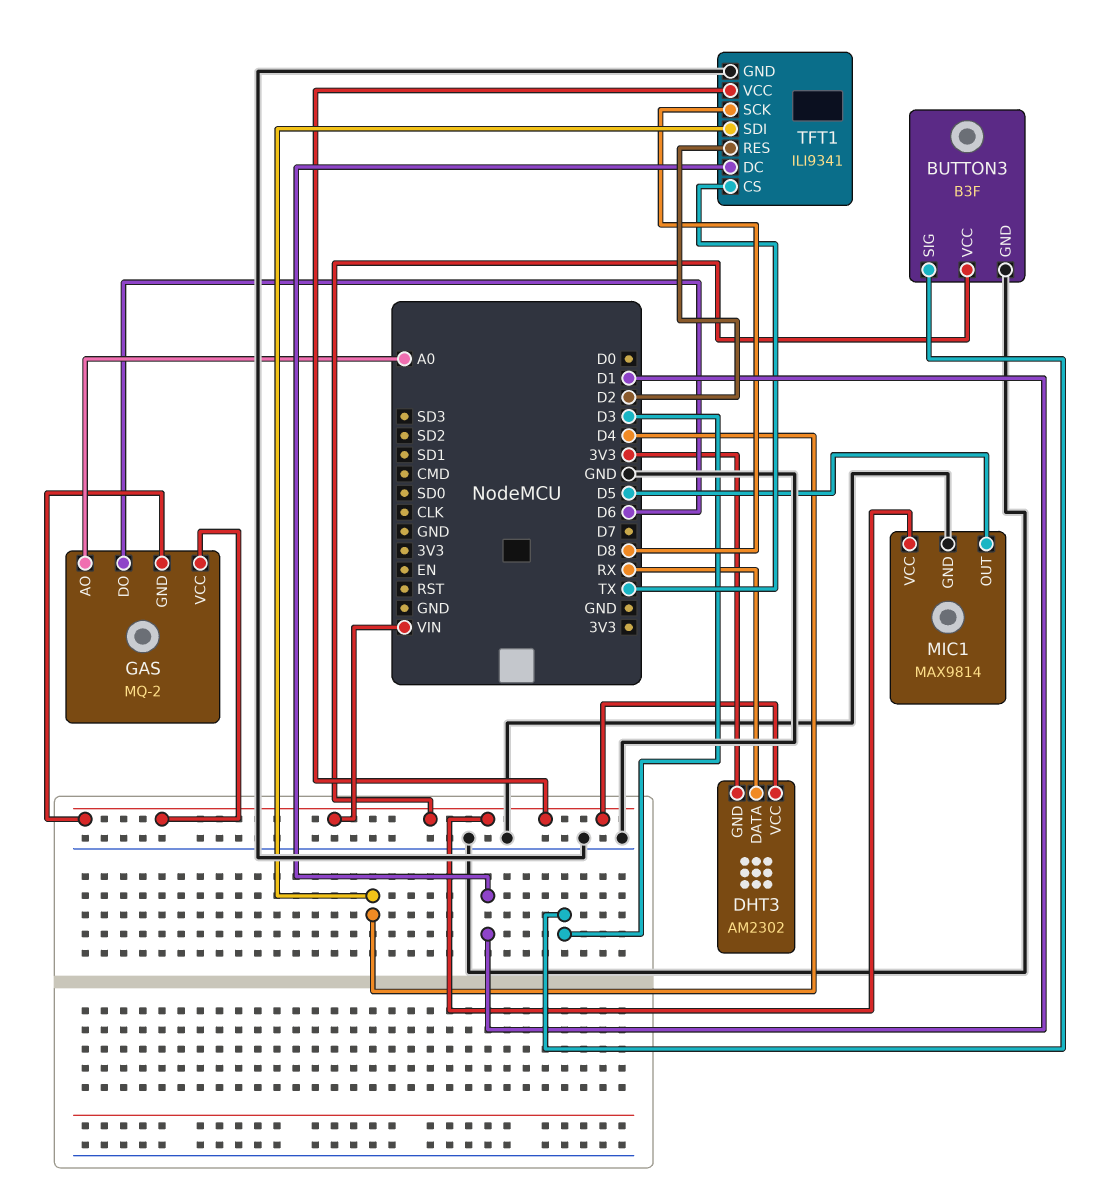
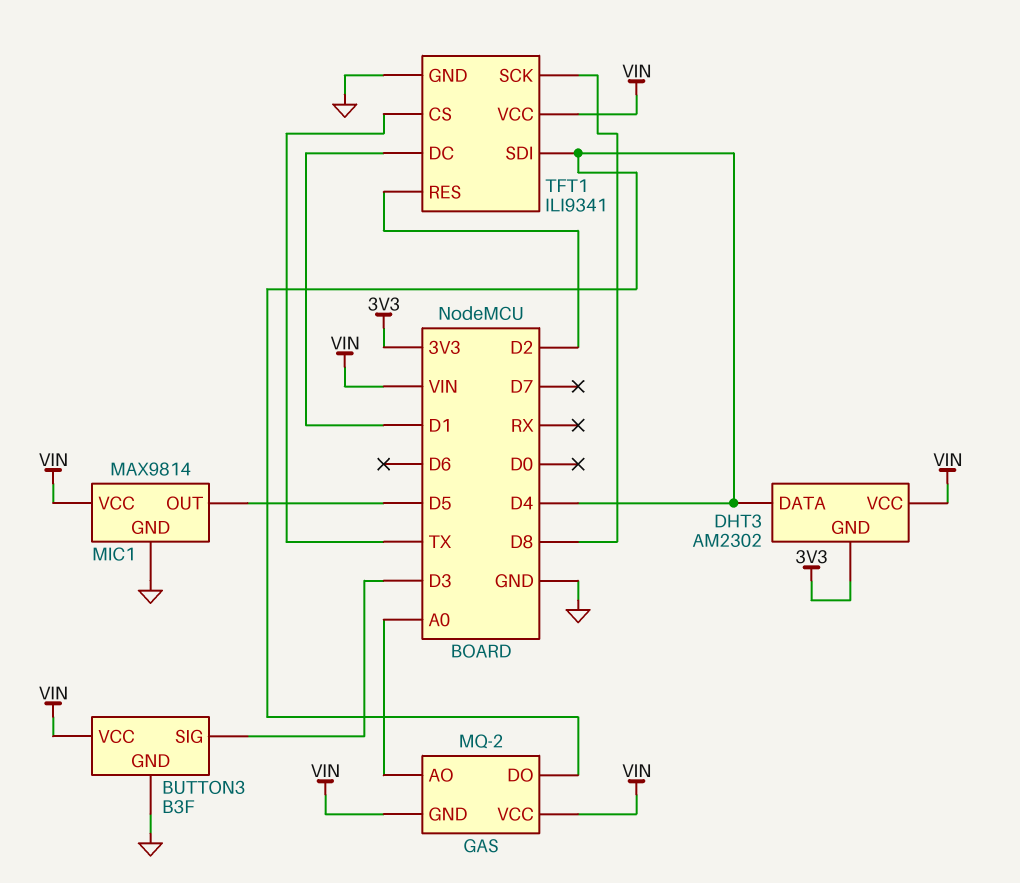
DHT3 pin DATA: RX -> D4
GAS pin DO: D6 -> D4

